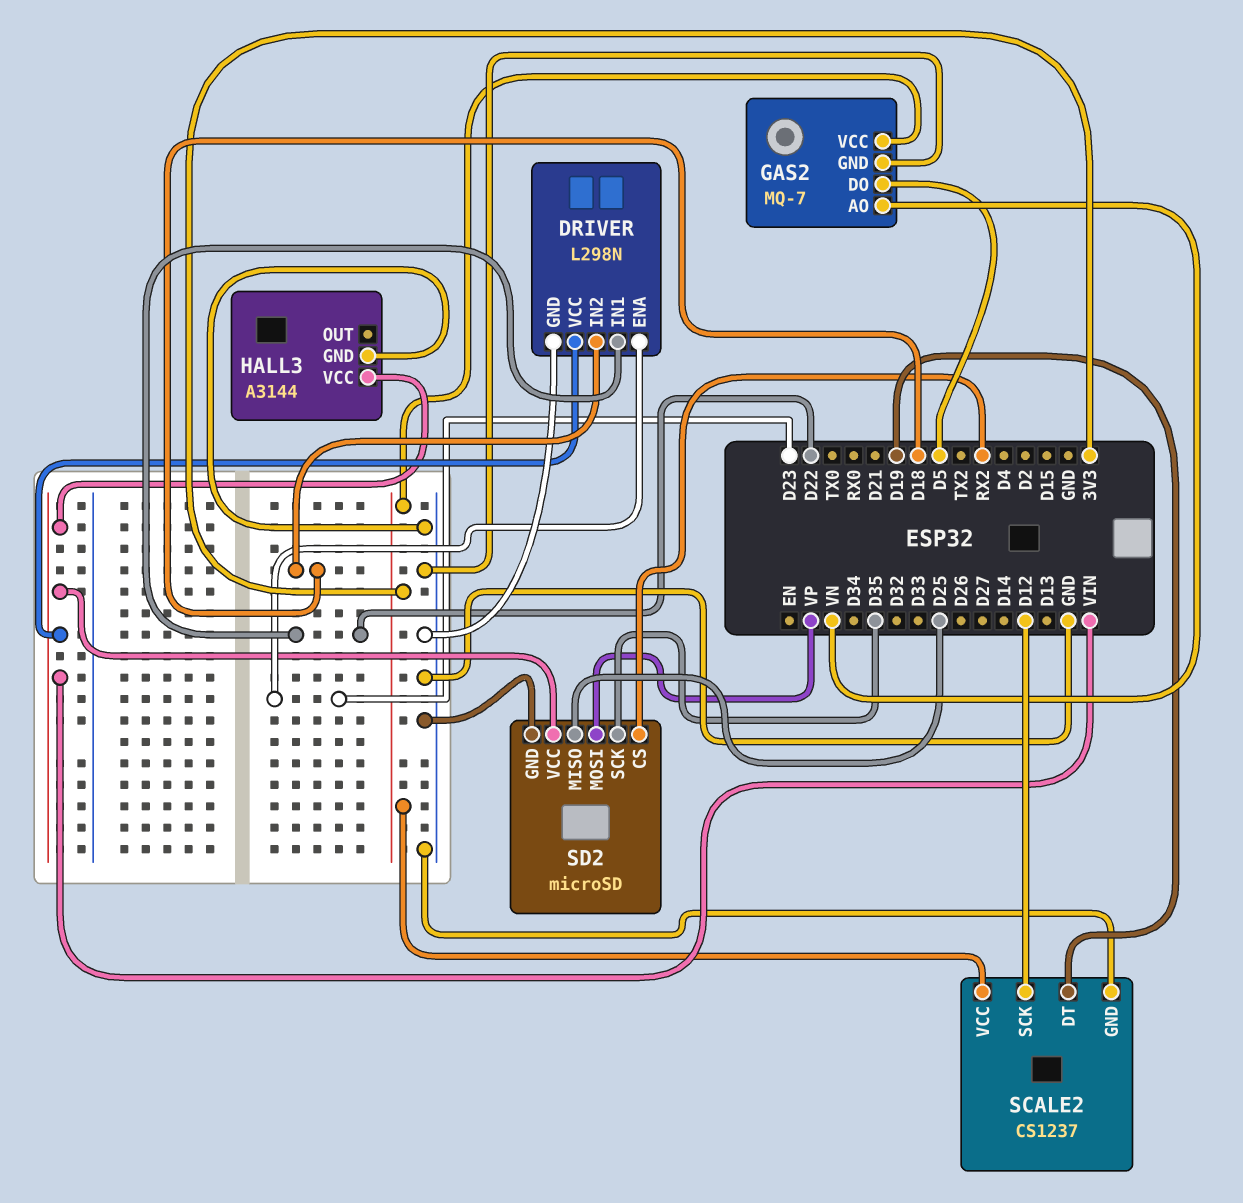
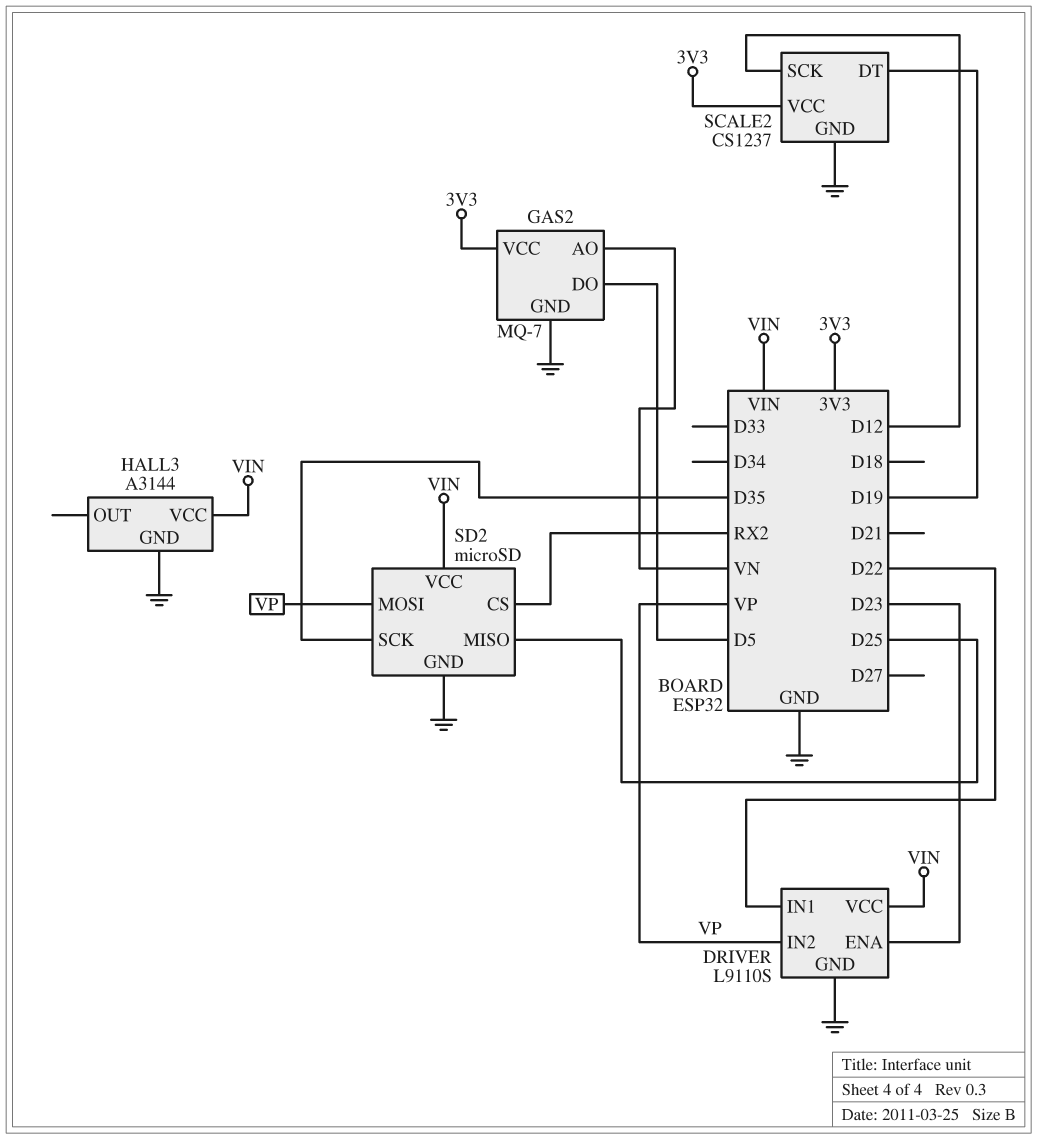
DRIVER: L298N -> L9110S
DRIVER pin IN2: D18 -> VP

